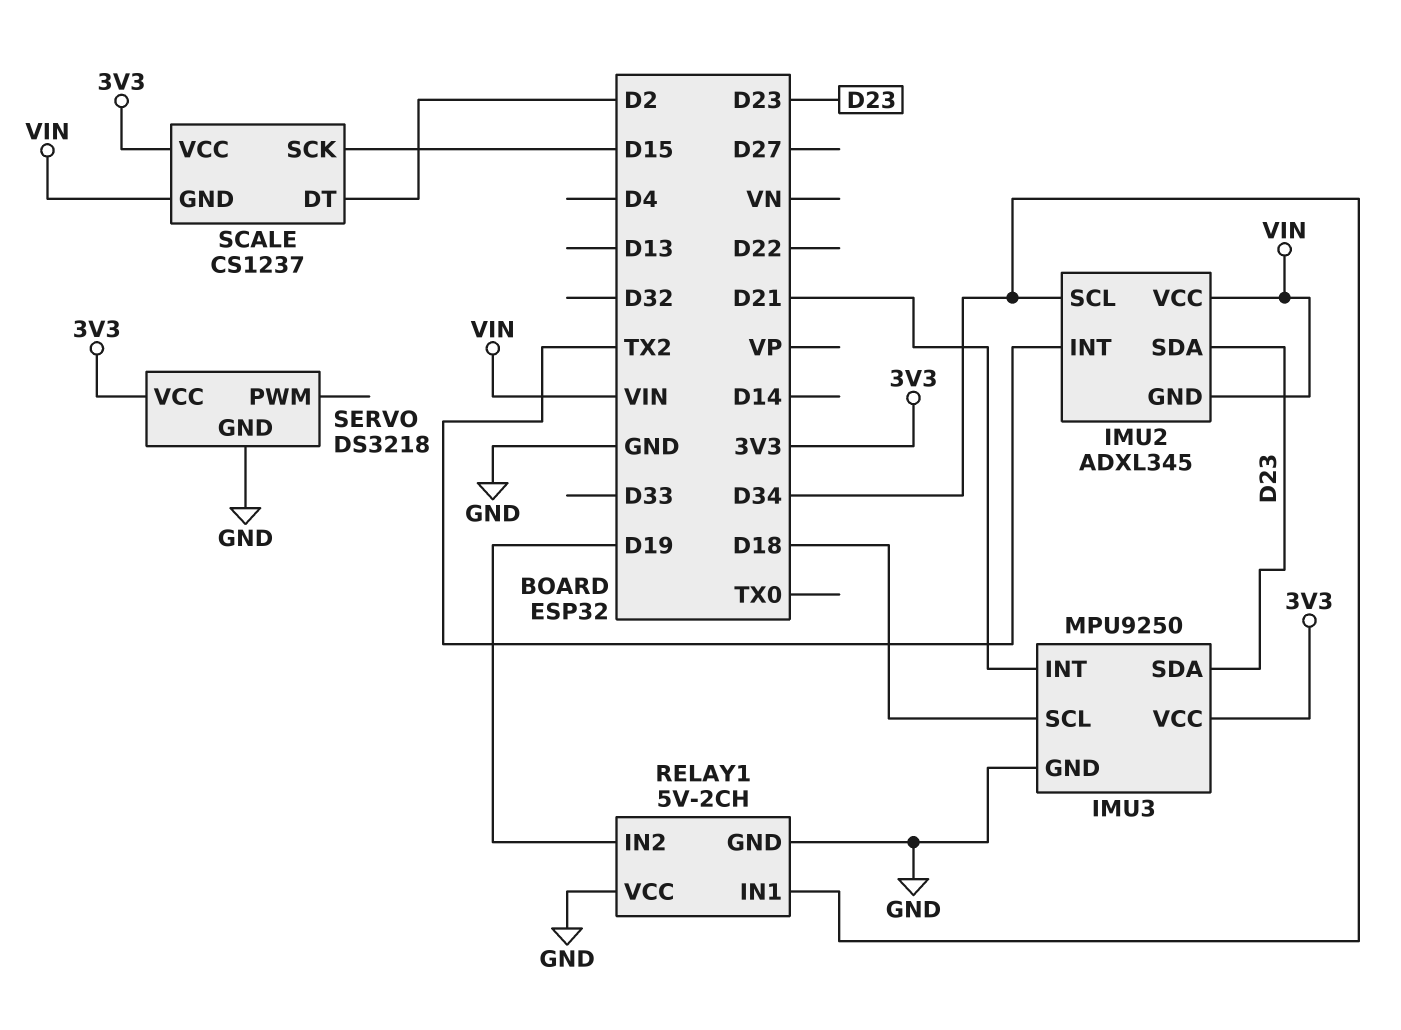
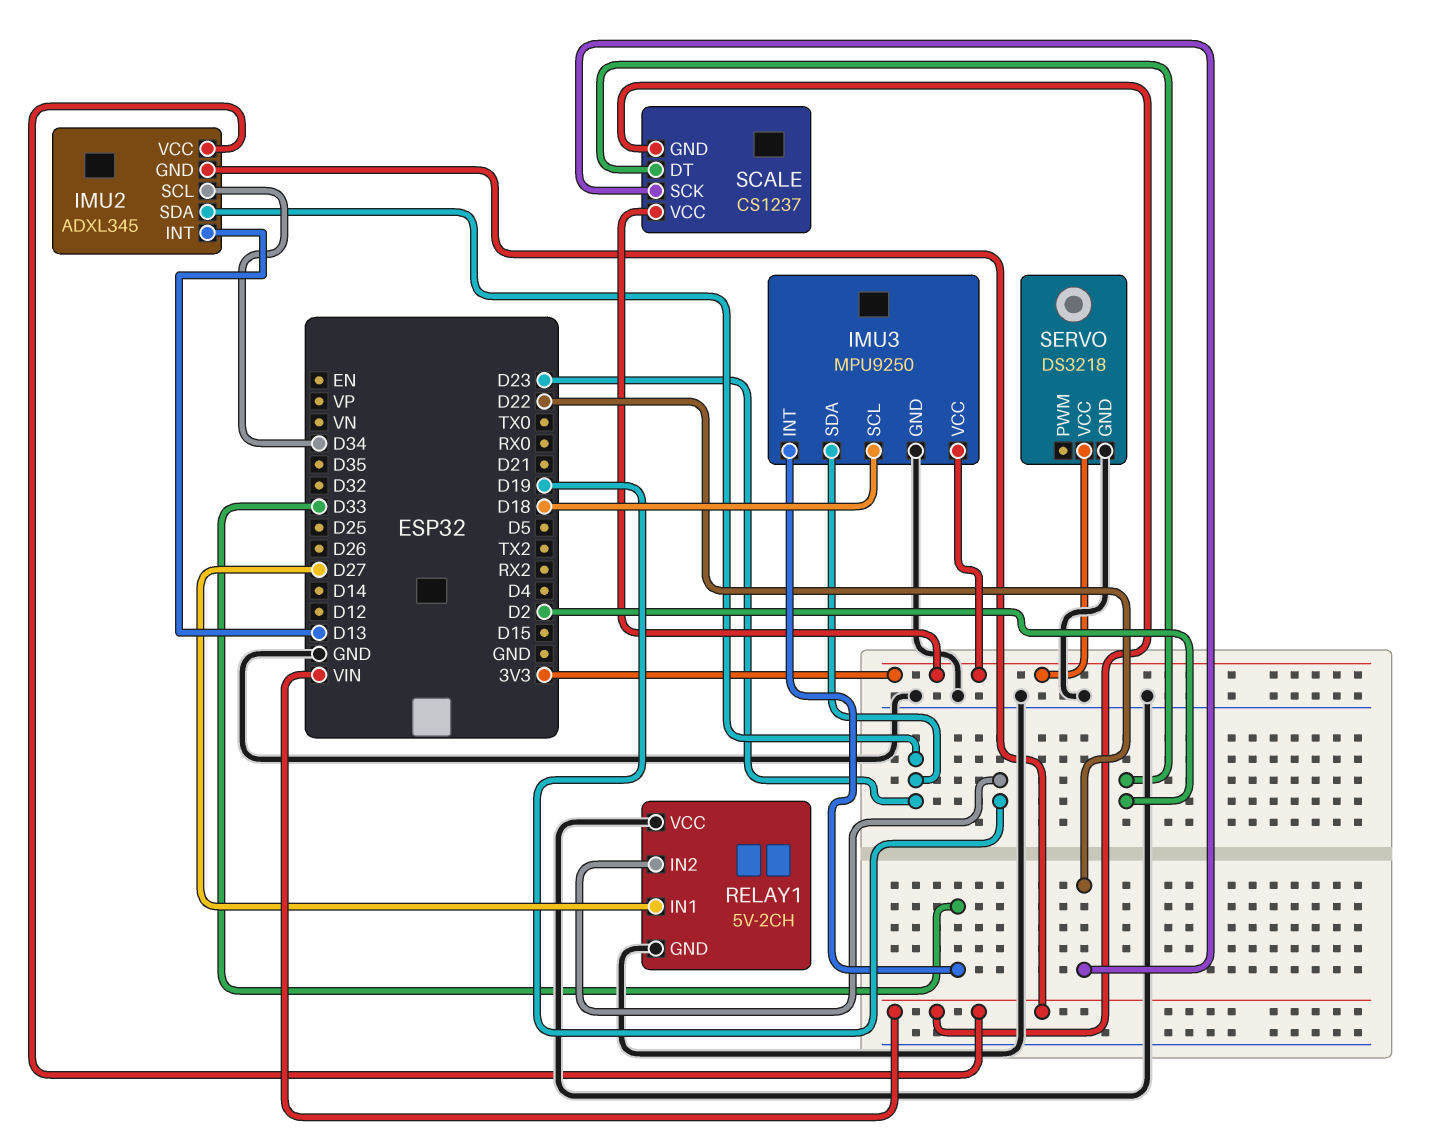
IMU2 pin INT: TX2 -> D13
IMU3 pin INT: D21 -> D33
RELAY1 pin IN1: D34 -> D27
SCALE pin SCK: D15 -> D22

